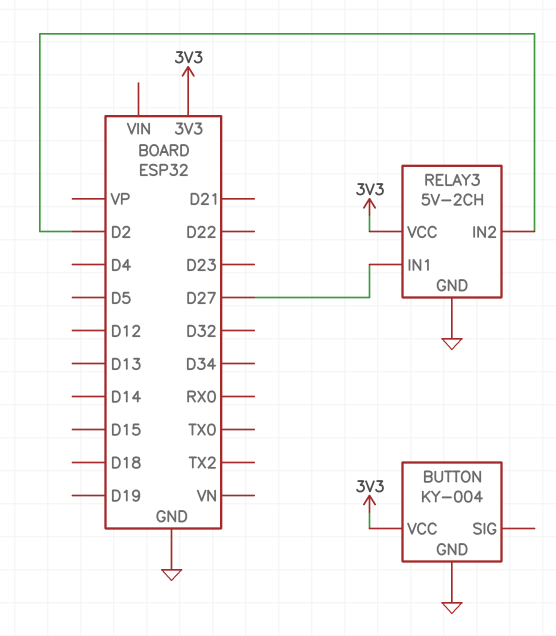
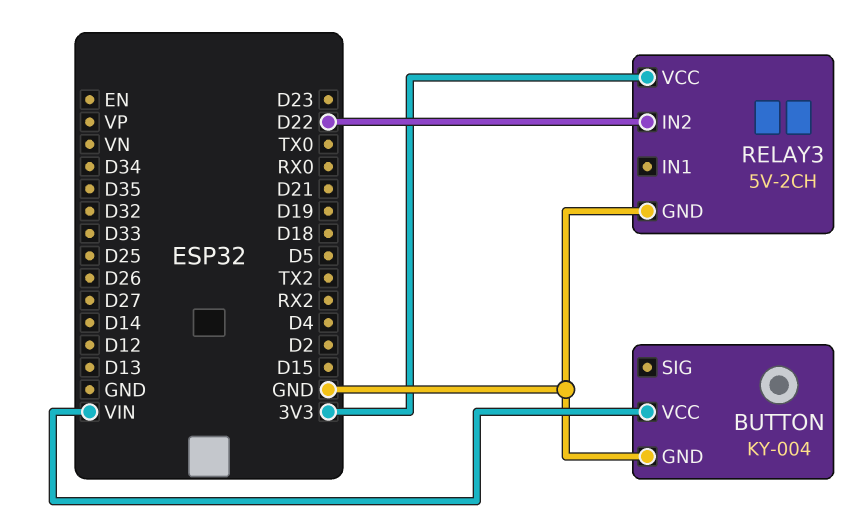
BUTTON pin VCC: 3V3 -> VIN
RELAY3 pin IN1: D27 -> none
RELAY3 pin IN2: D2 -> D22

